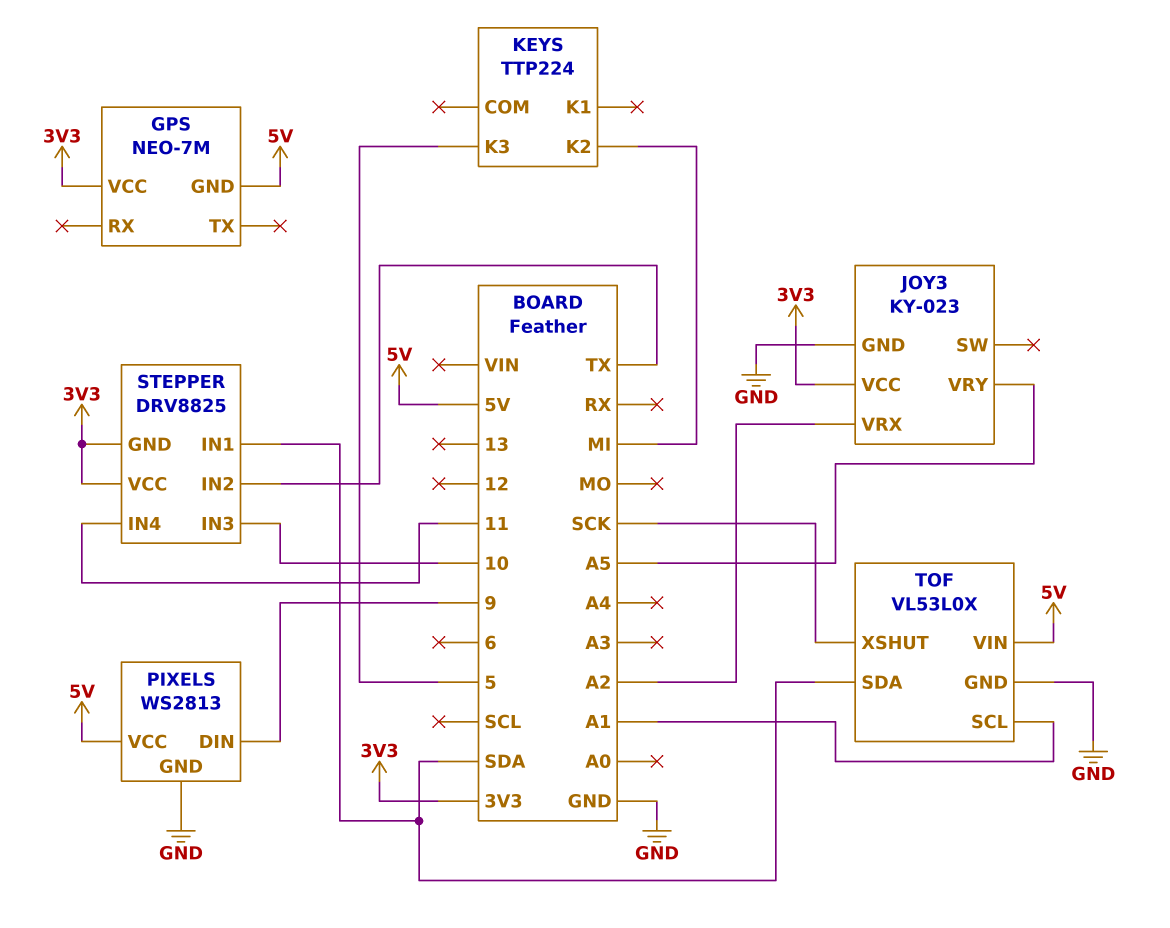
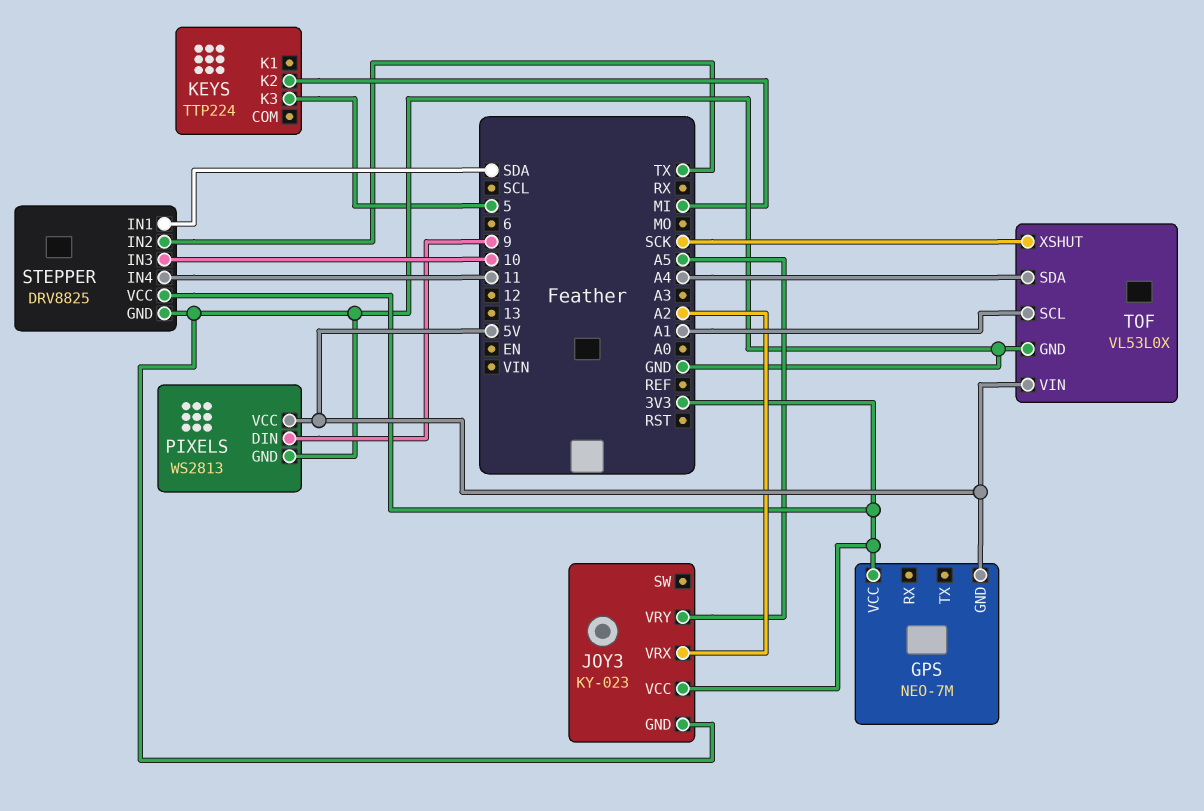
STEPPER pin GND: 3V3 -> GND
TOF pin SDA: SDA -> A4

